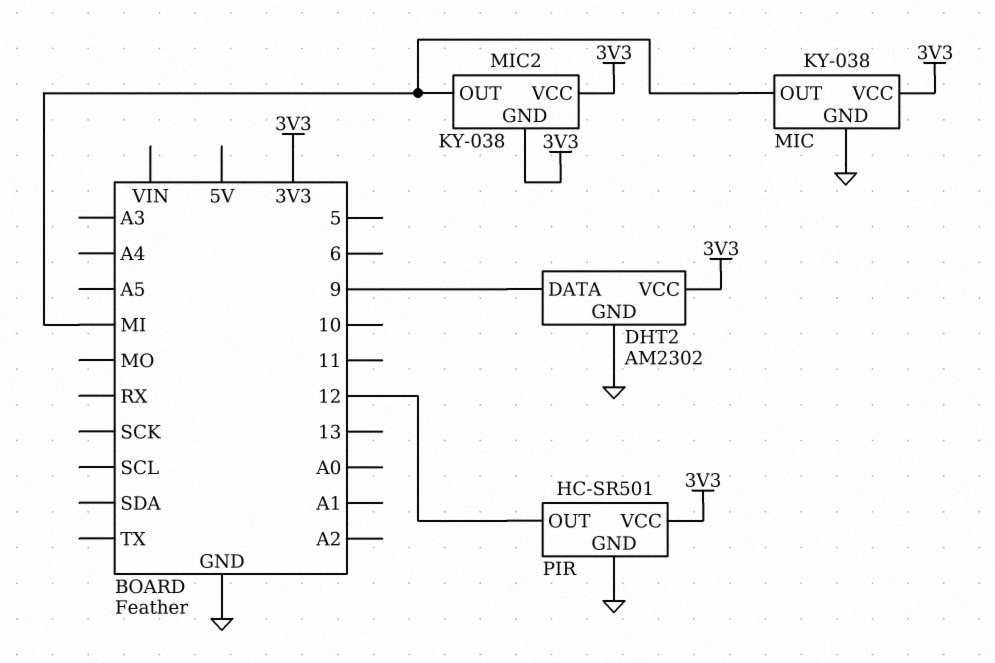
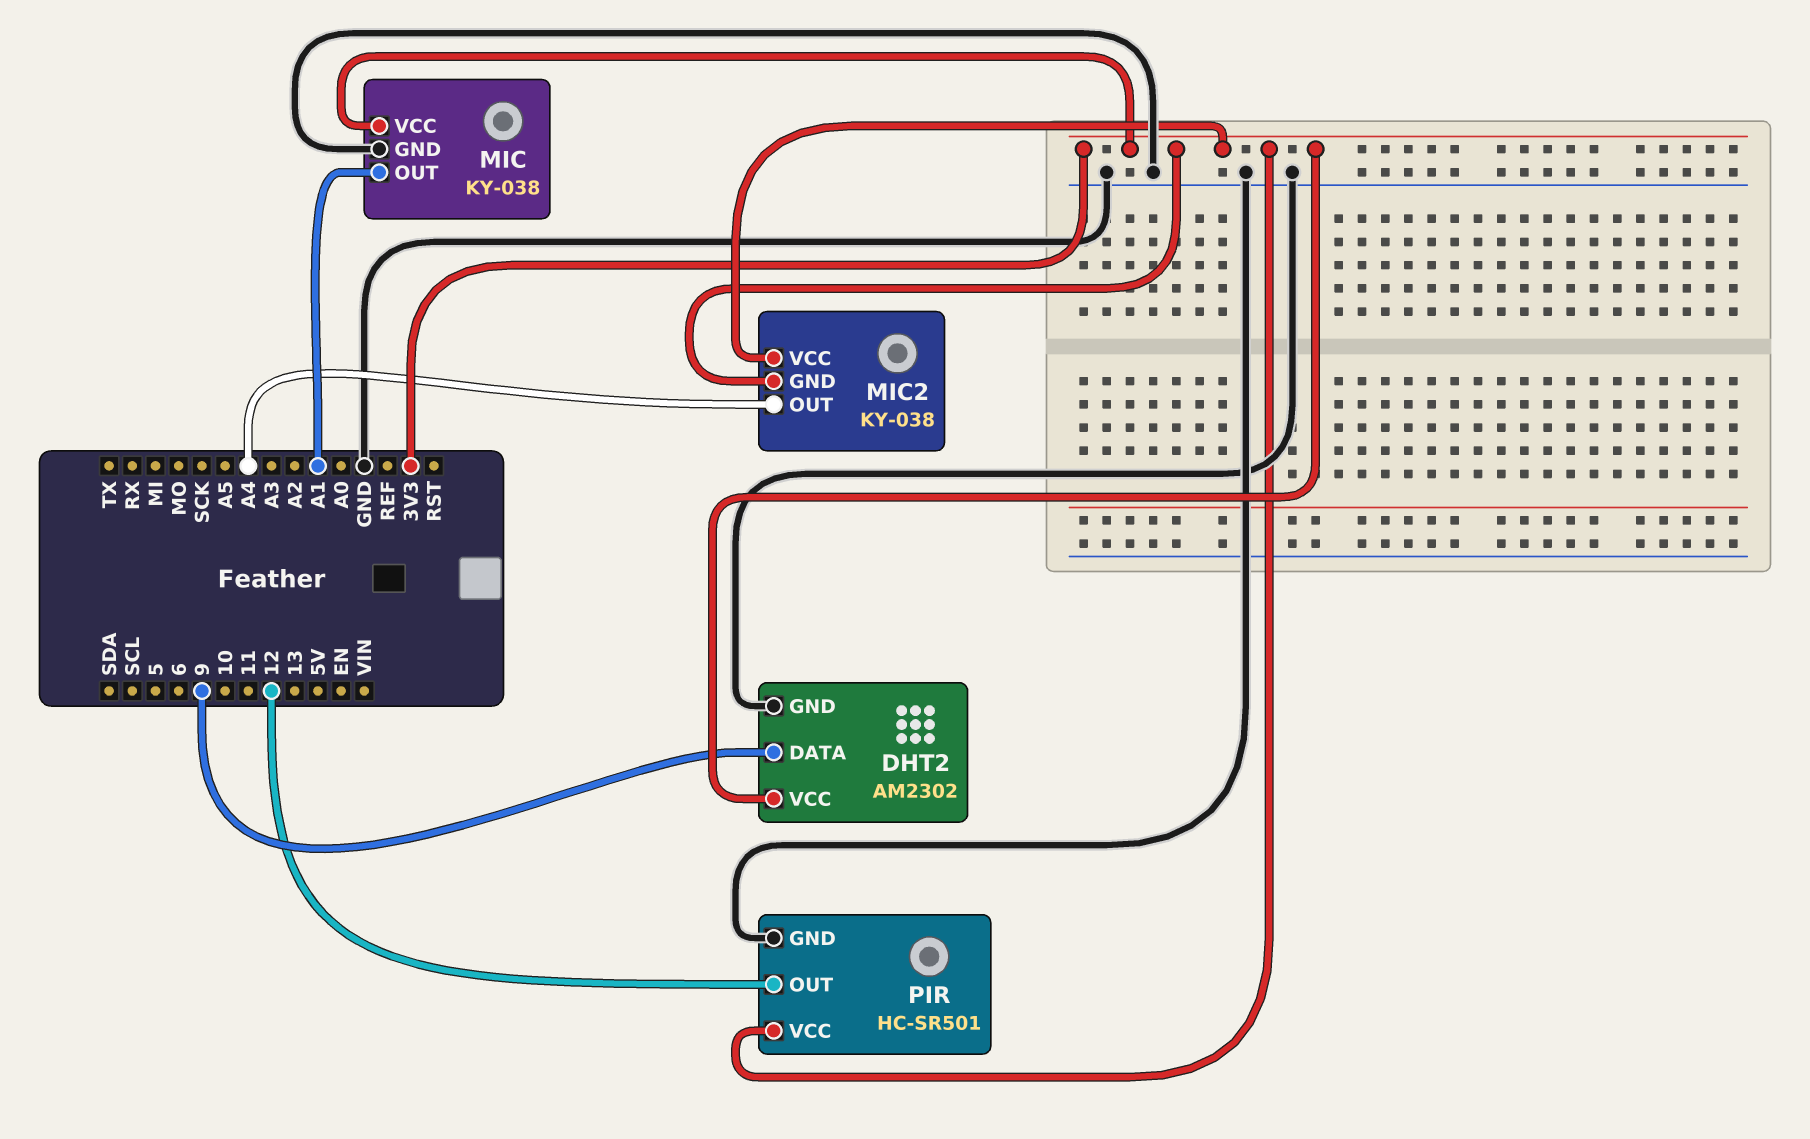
MIC pin OUT: MI -> A1
MIC2 pin OUT: MI -> A4

